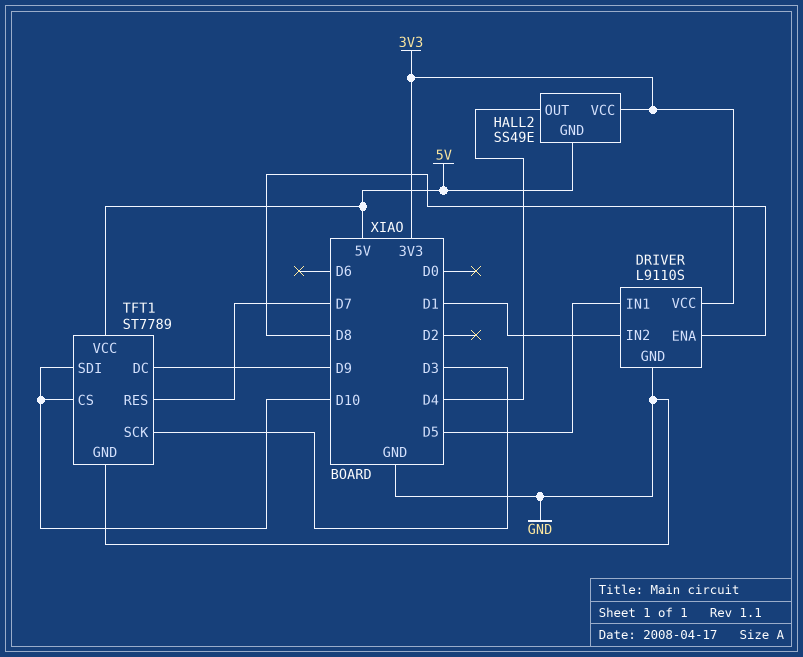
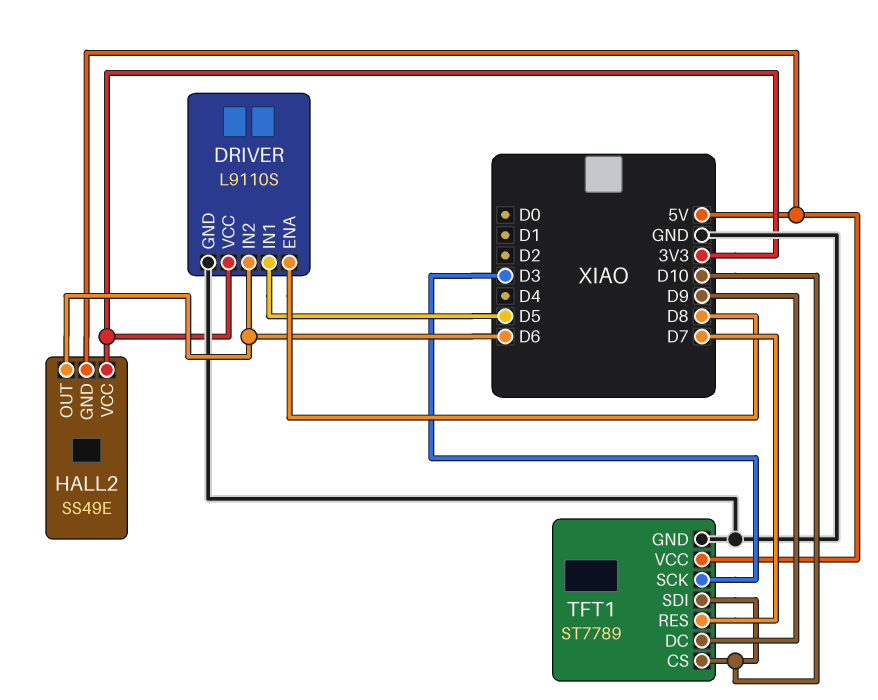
DRIVER pin IN2: D1 -> D6
HALL2 pin OUT: D4 -> D6

